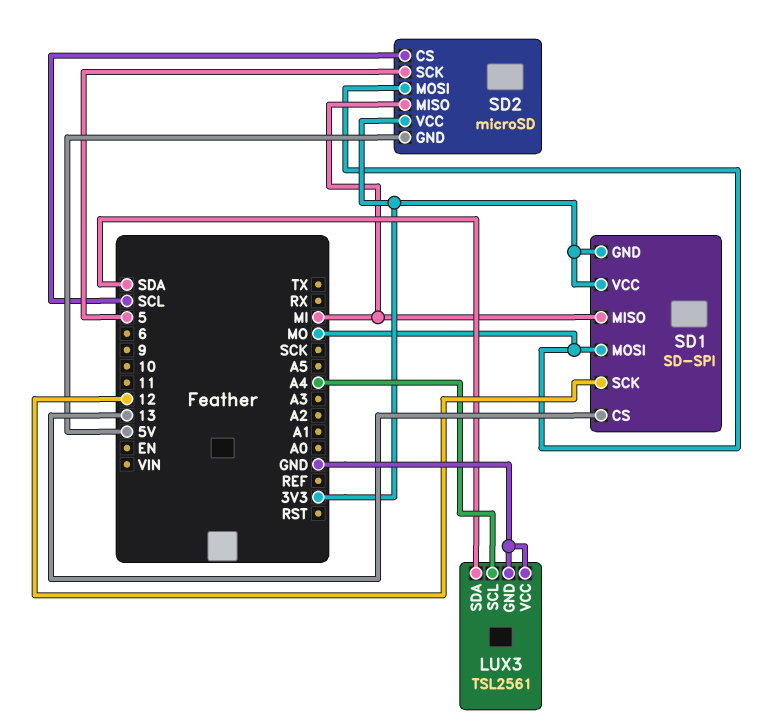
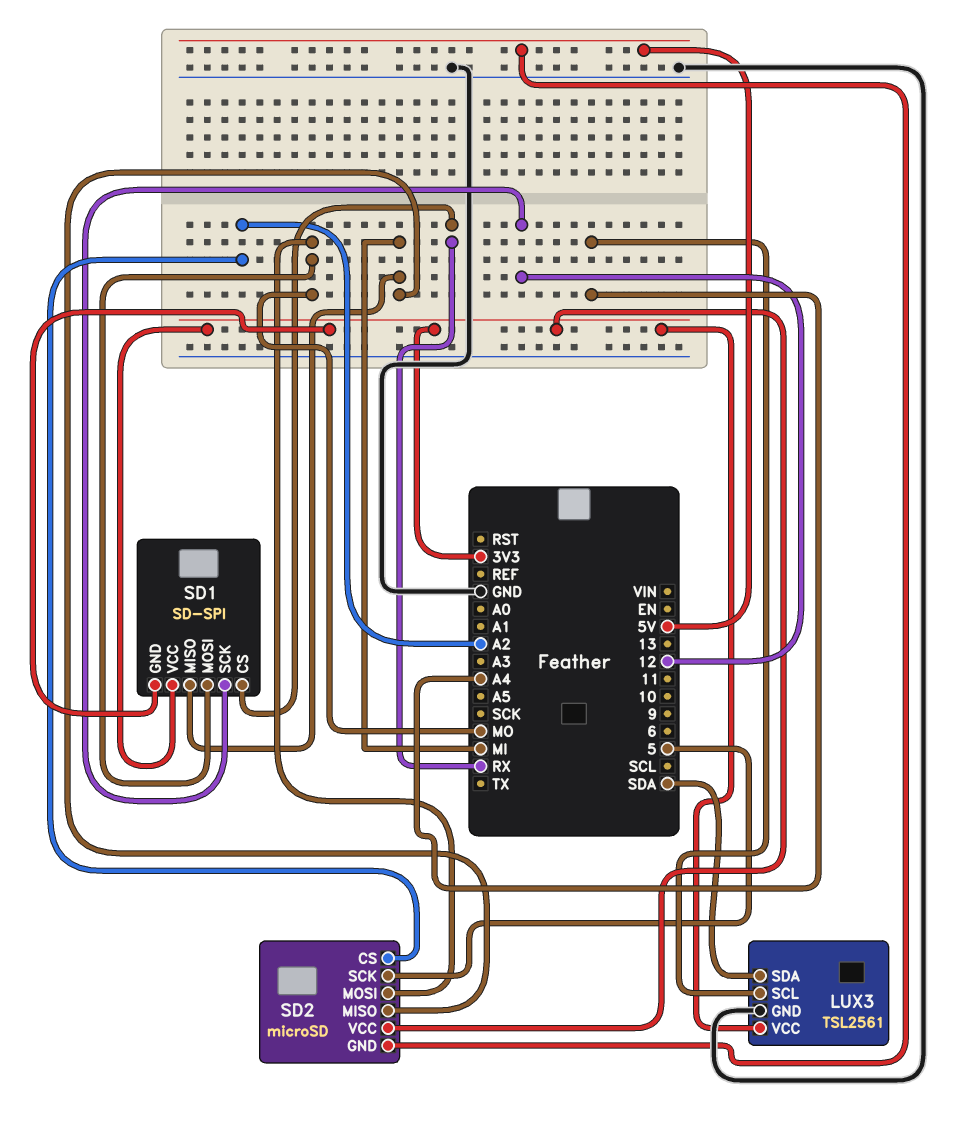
LUX3 pin VCC: GND -> 3V3
SD1 pin CS: 13 -> RX
SD2 pin CS: SCL -> A2

